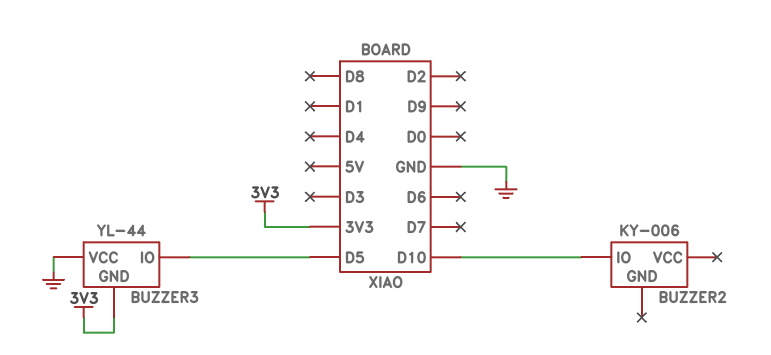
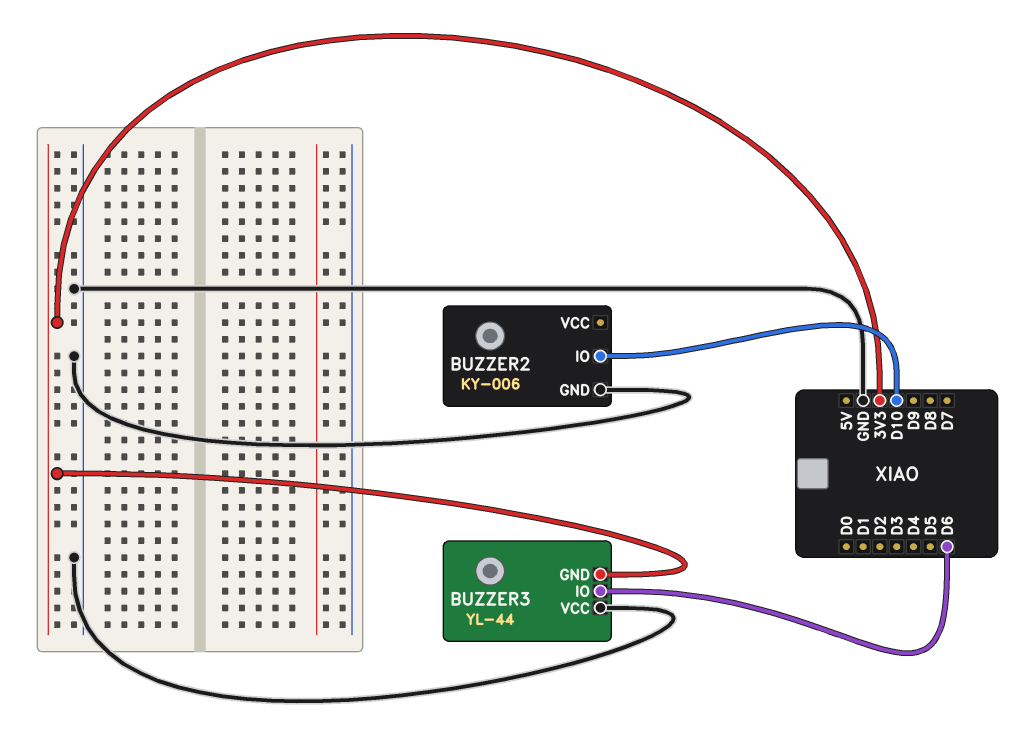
BUZZER2 pin GND: none -> GND
BUZZER3 pin IO: D5 -> D6

